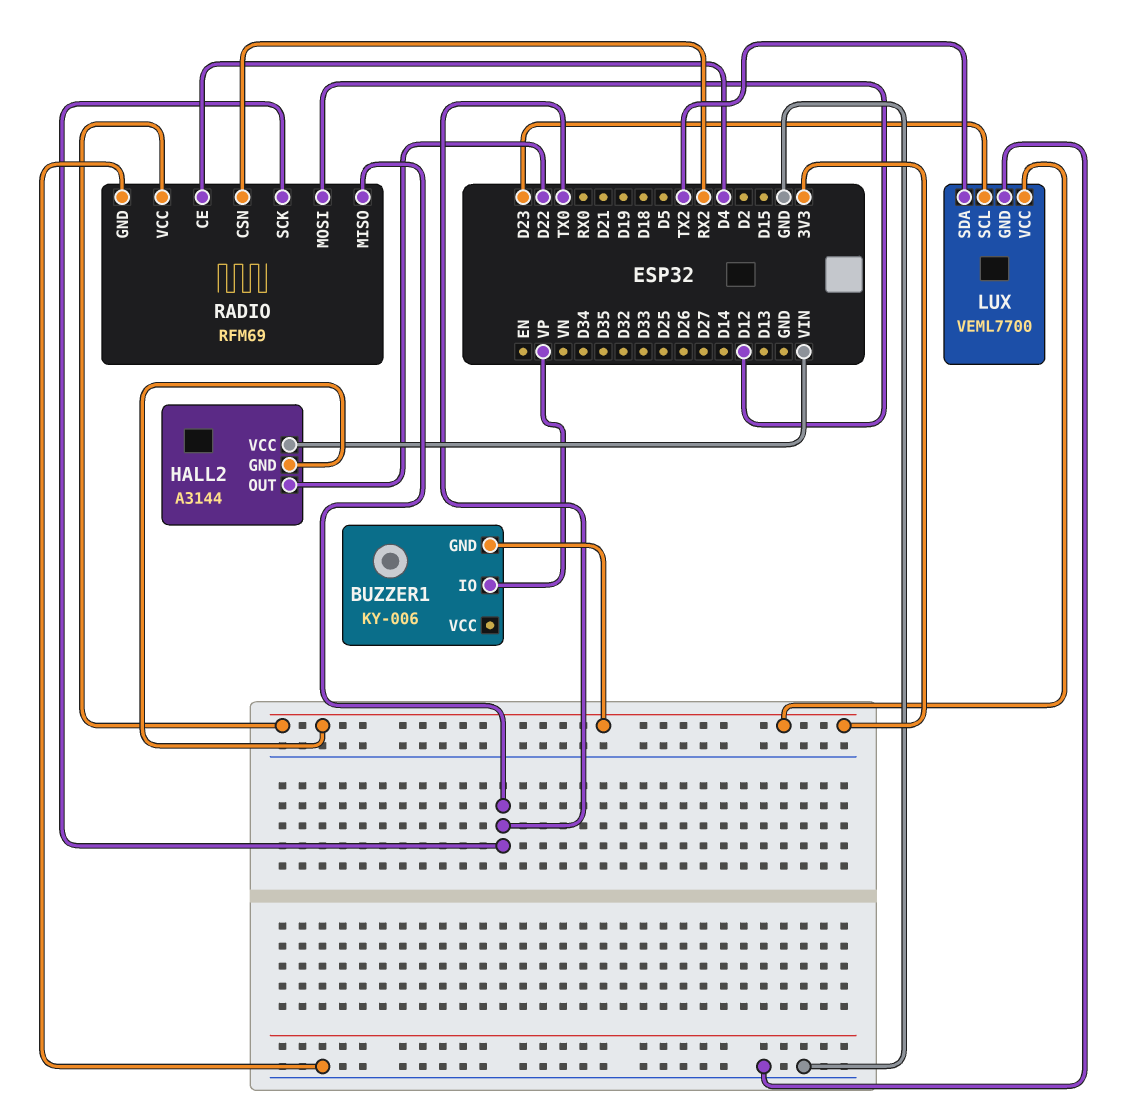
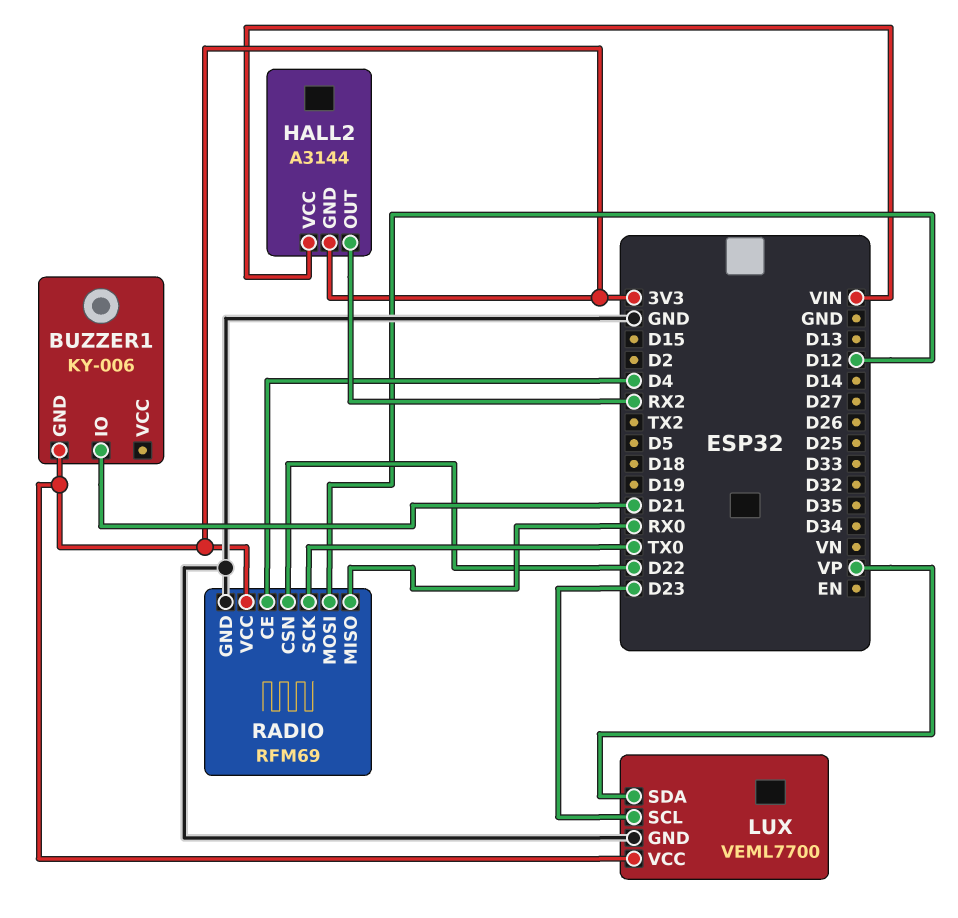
BUZZER1 pin IO: VP -> D21
HALL2 pin OUT: D22 -> RX2
LUX pin SDA: TX2 -> VP
RADIO pin CSN: RX2 -> D22
RADIO pin MISO: TX0 -> RX0

